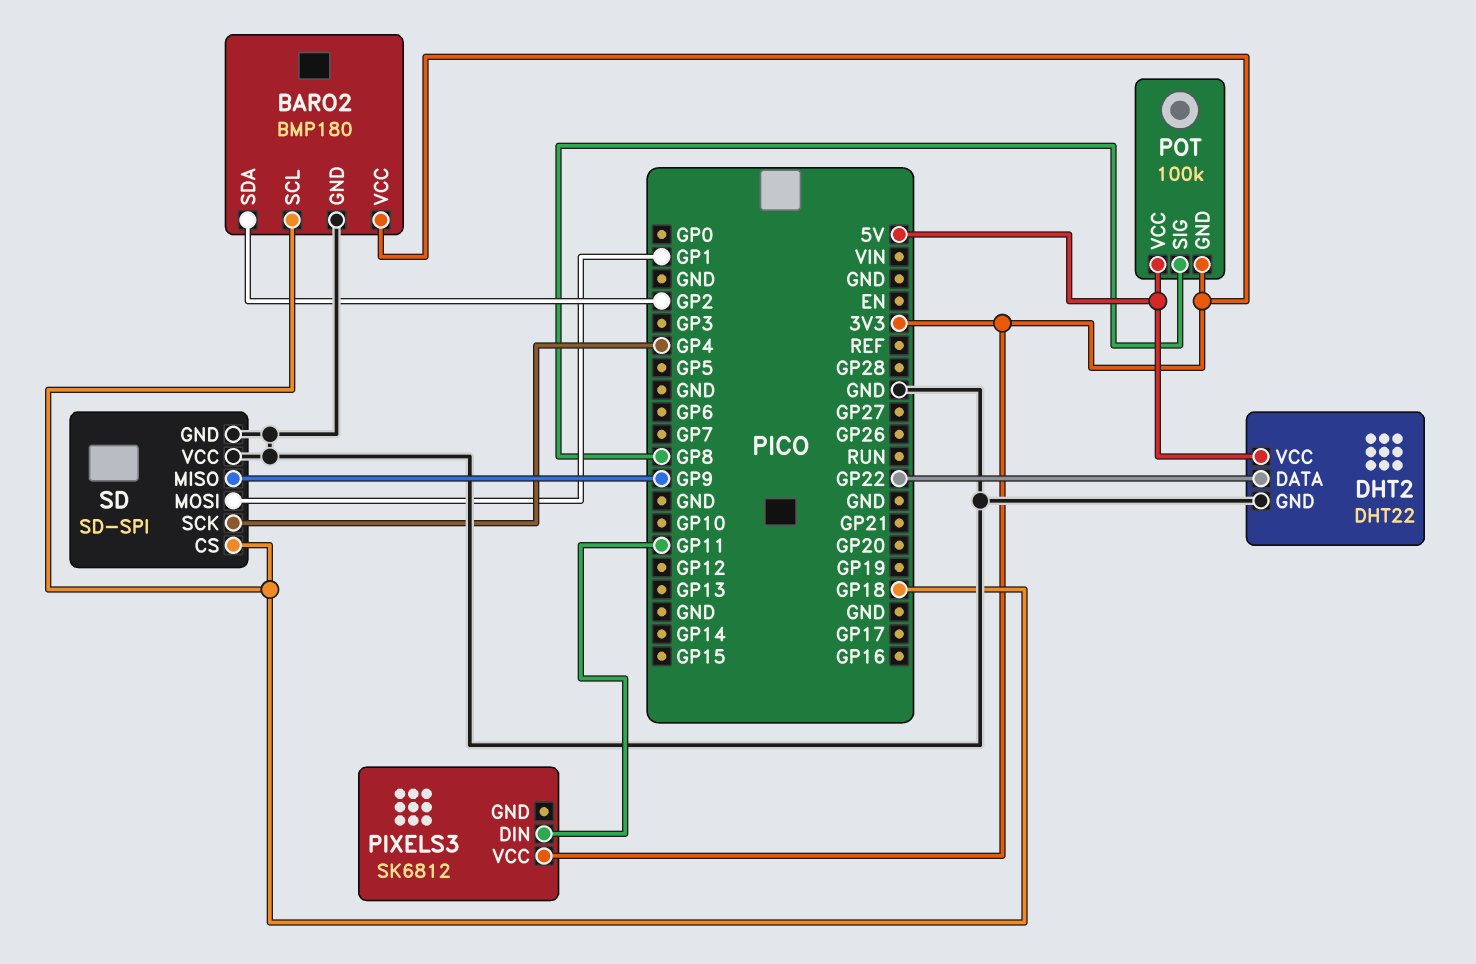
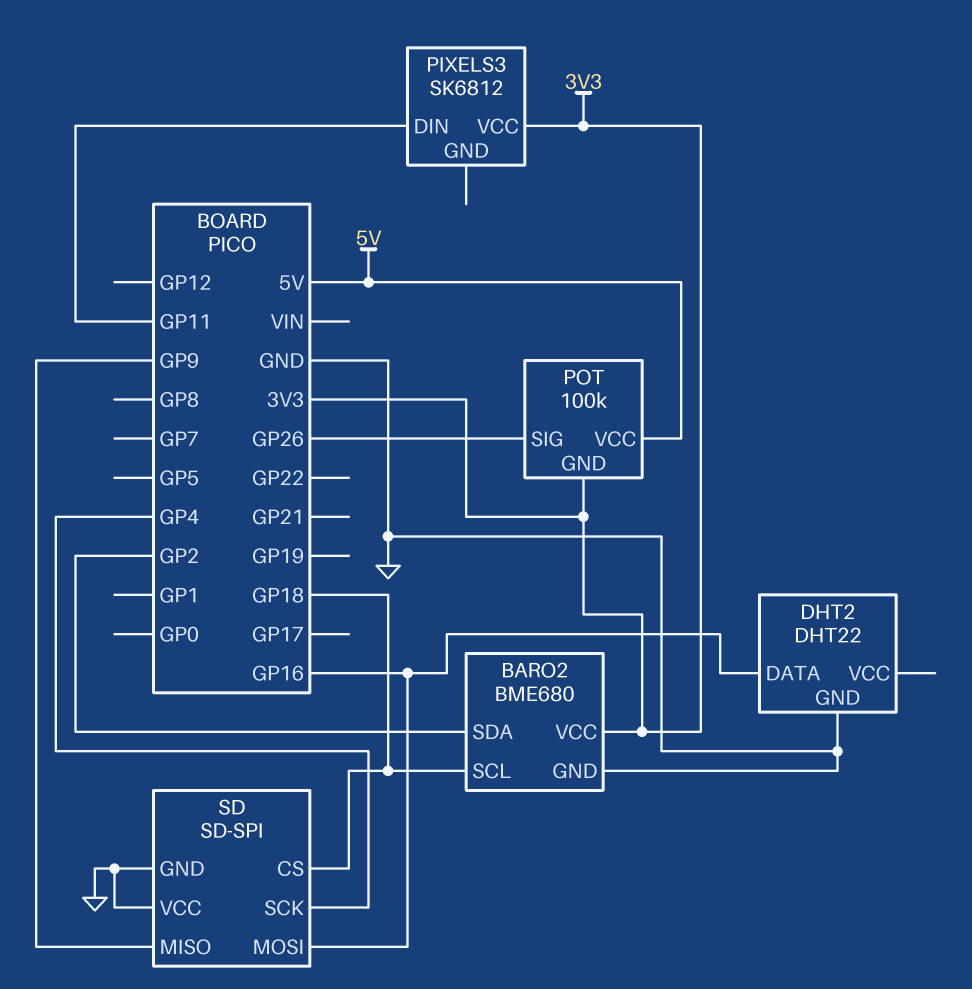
BARO2: BMP180 -> BME680
DHT2 pin DATA: GP22 -> GP16
DHT2 pin VCC: 5V -> none
POT pin SIG: GP8 -> GP26
SD pin MOSI: GP1 -> GP16

